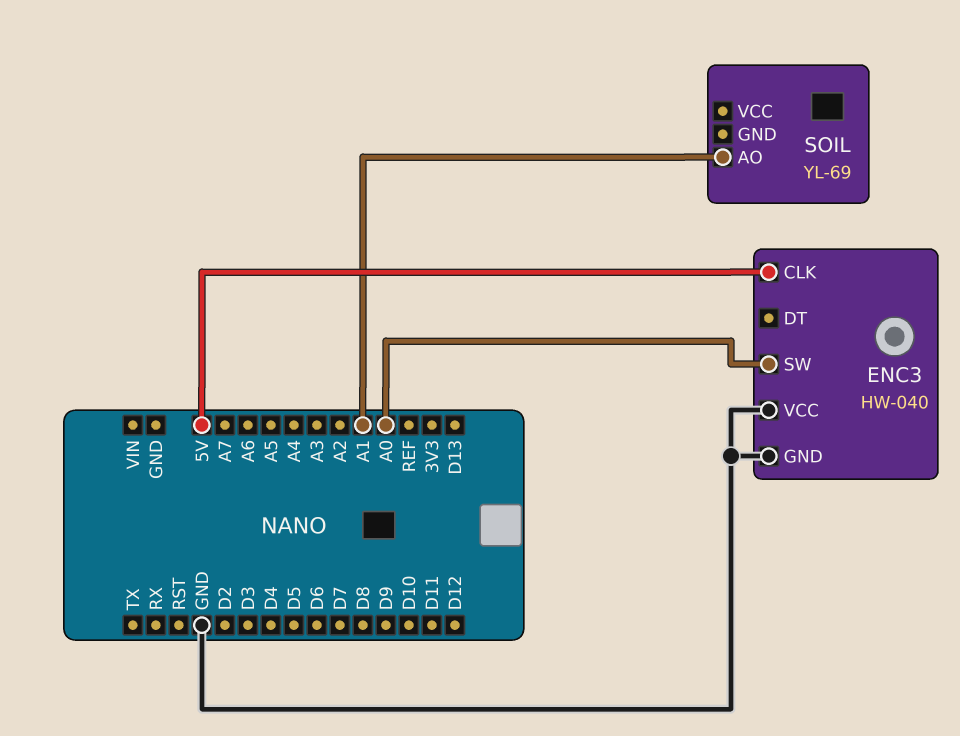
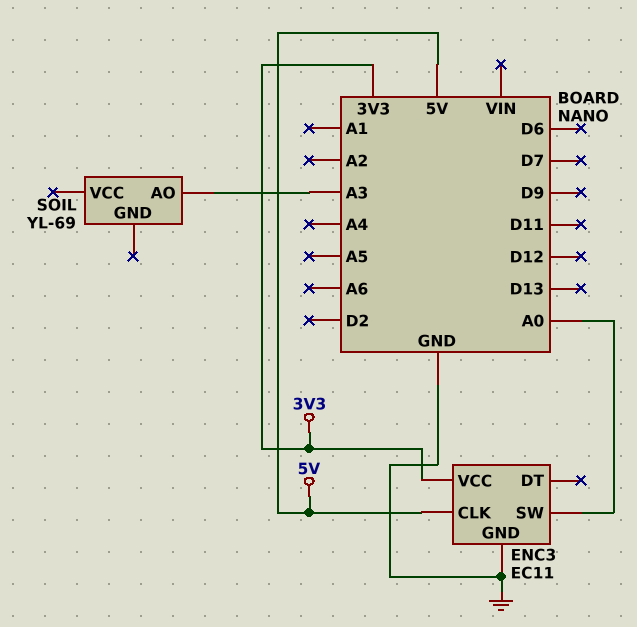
ENC3: HW-040 -> EC11
ENC3 pin VCC: GND -> 3V3
SOIL pin AO: A1 -> A3

